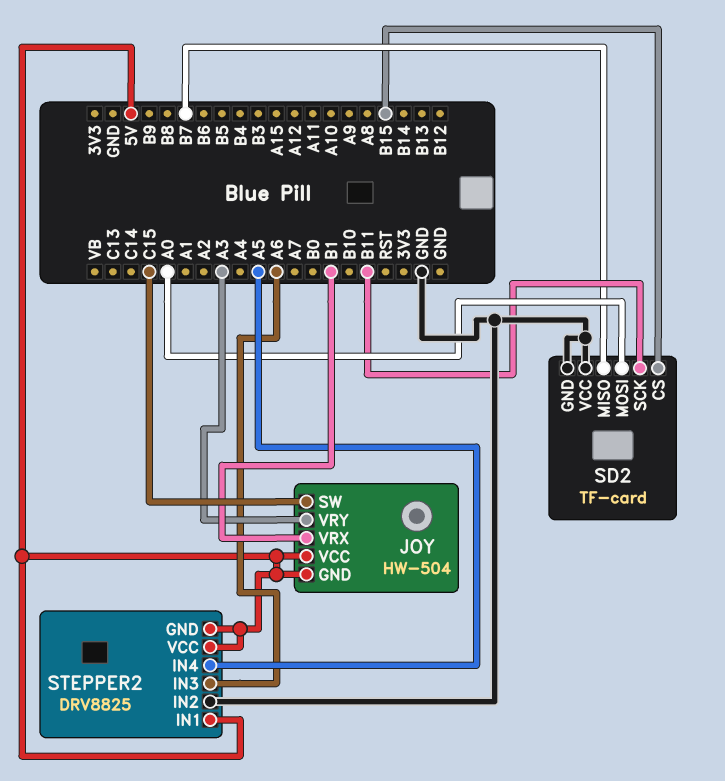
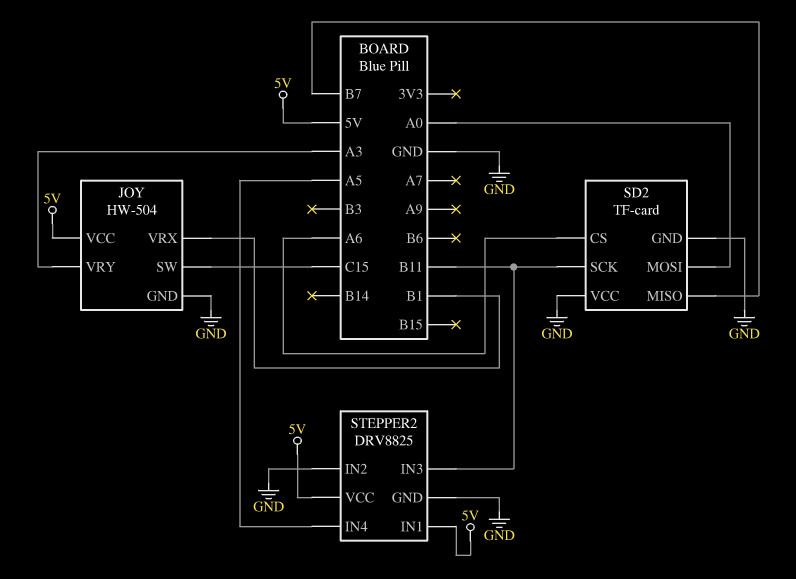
JOY pin GND: 5V -> GND
SD2 pin CS: B15 -> A6
STEPPER2 pin GND: 5V -> GND
STEPPER2 pin IN3: A6 -> B11

